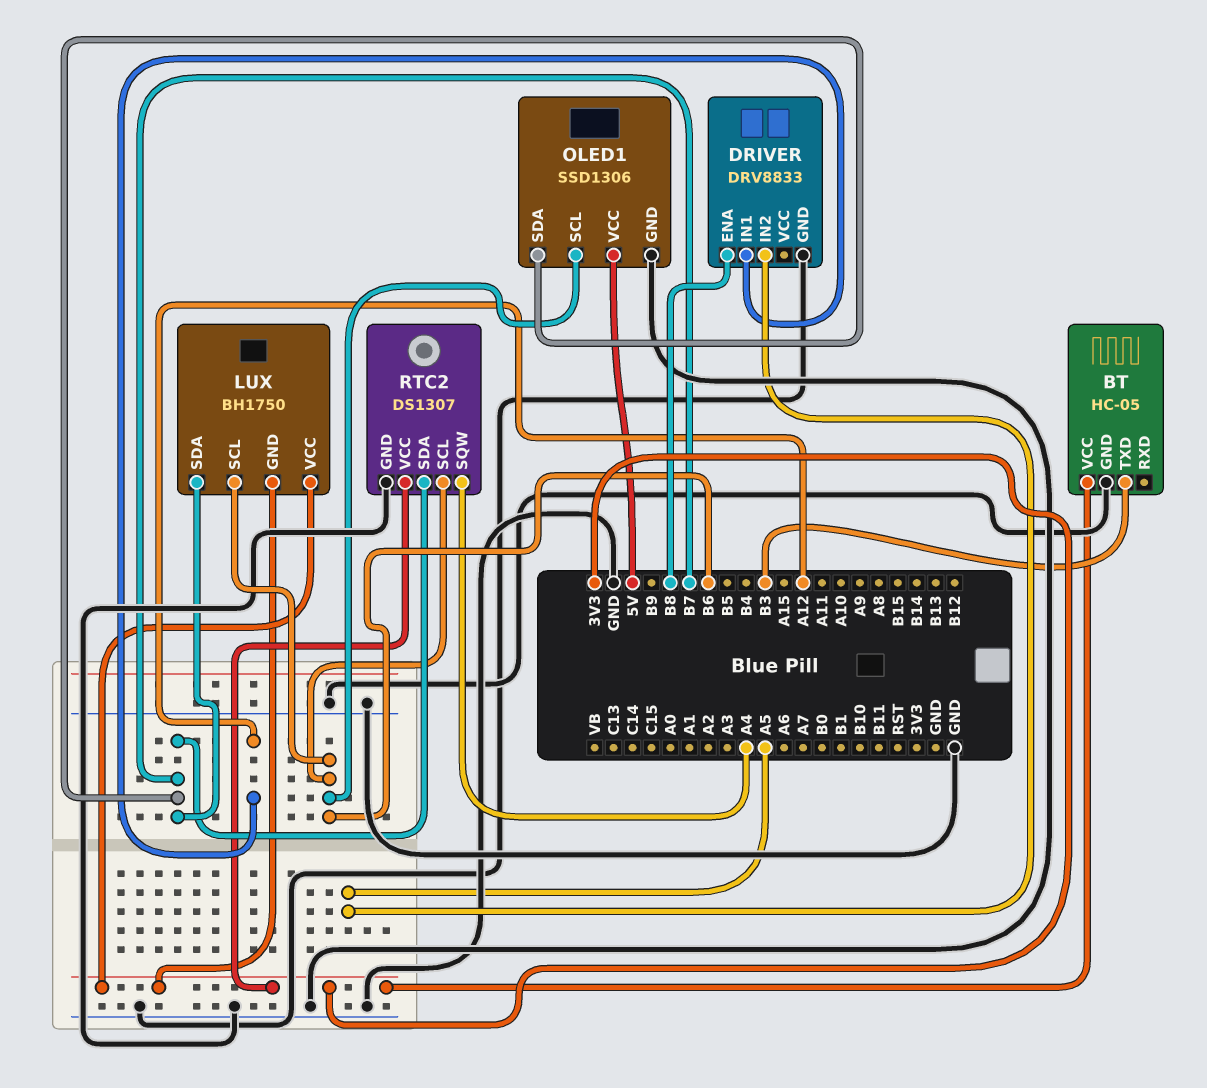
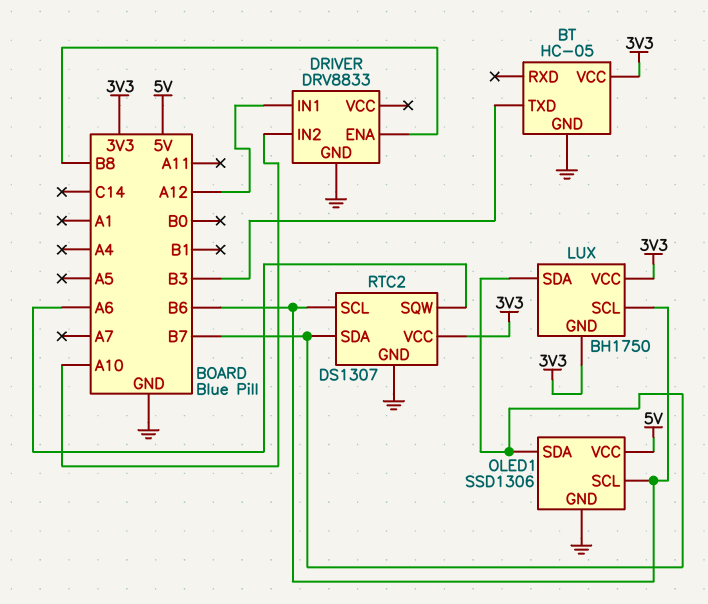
DRIVER pin IN2: A5 -> A10
RTC2 pin SQW: A4 -> A6

